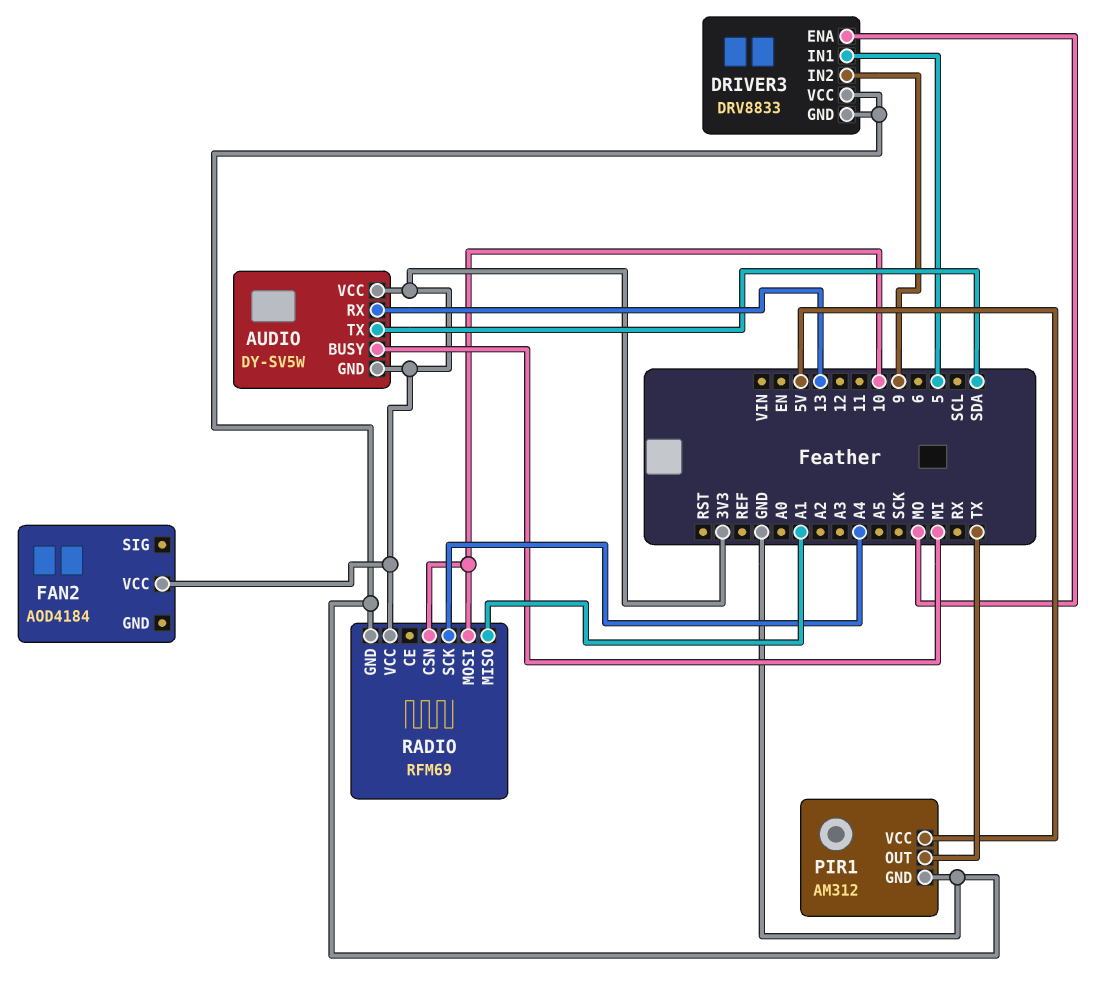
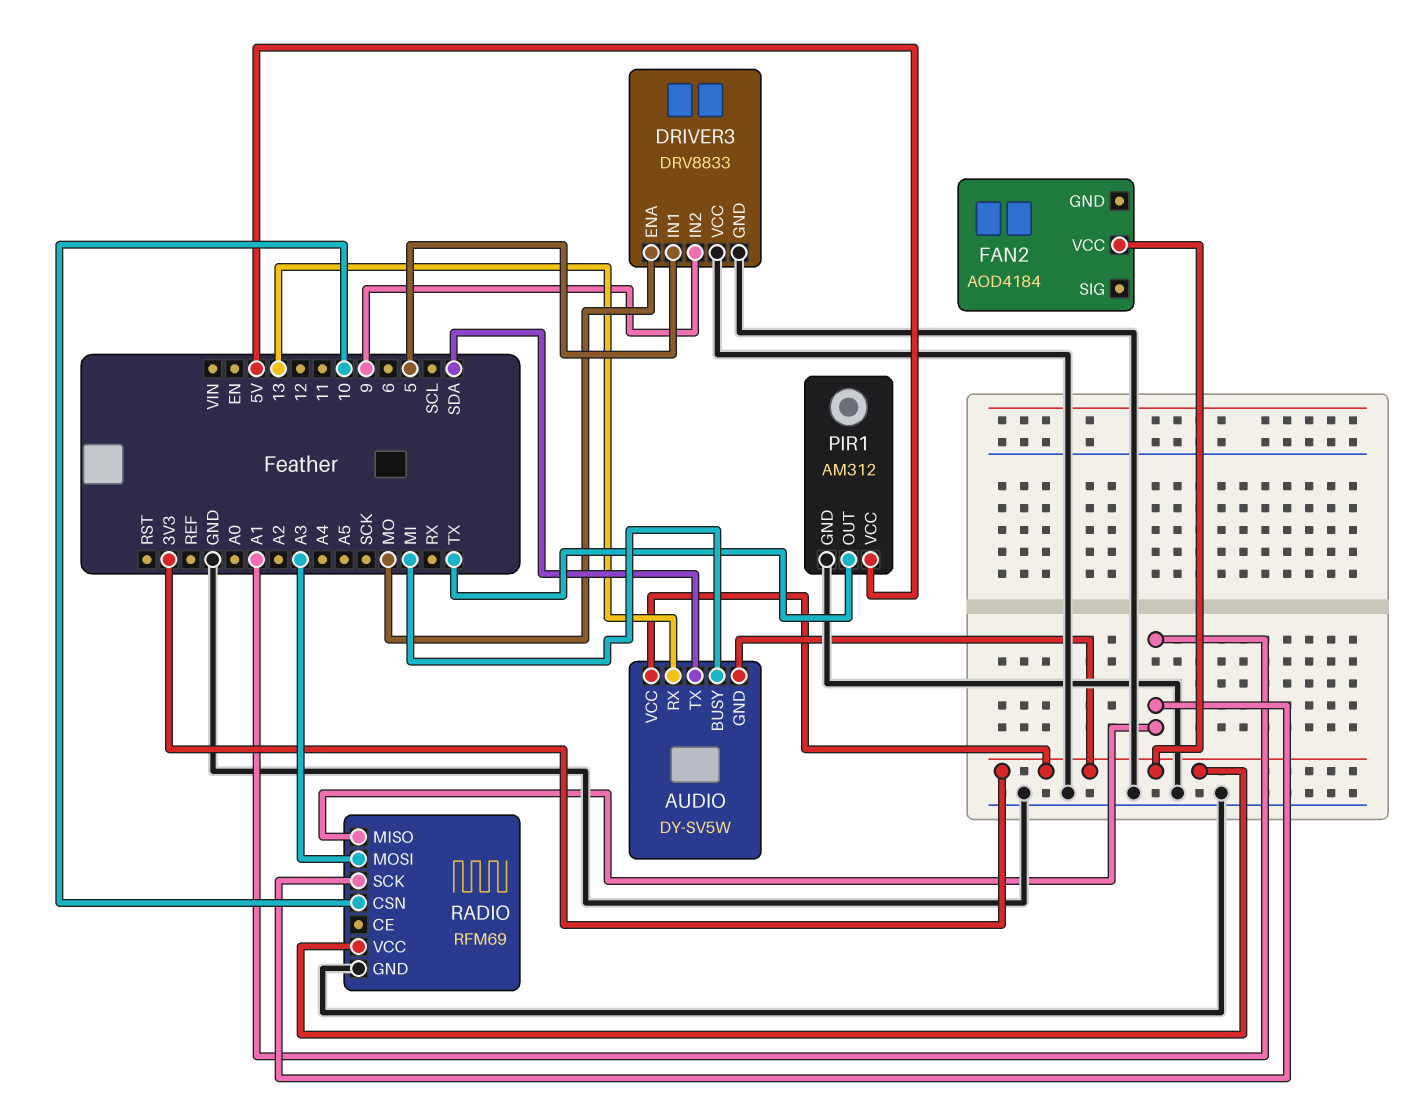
RADIO pin MOSI: 10 -> A3
RADIO pin SCK: A4 -> A1

